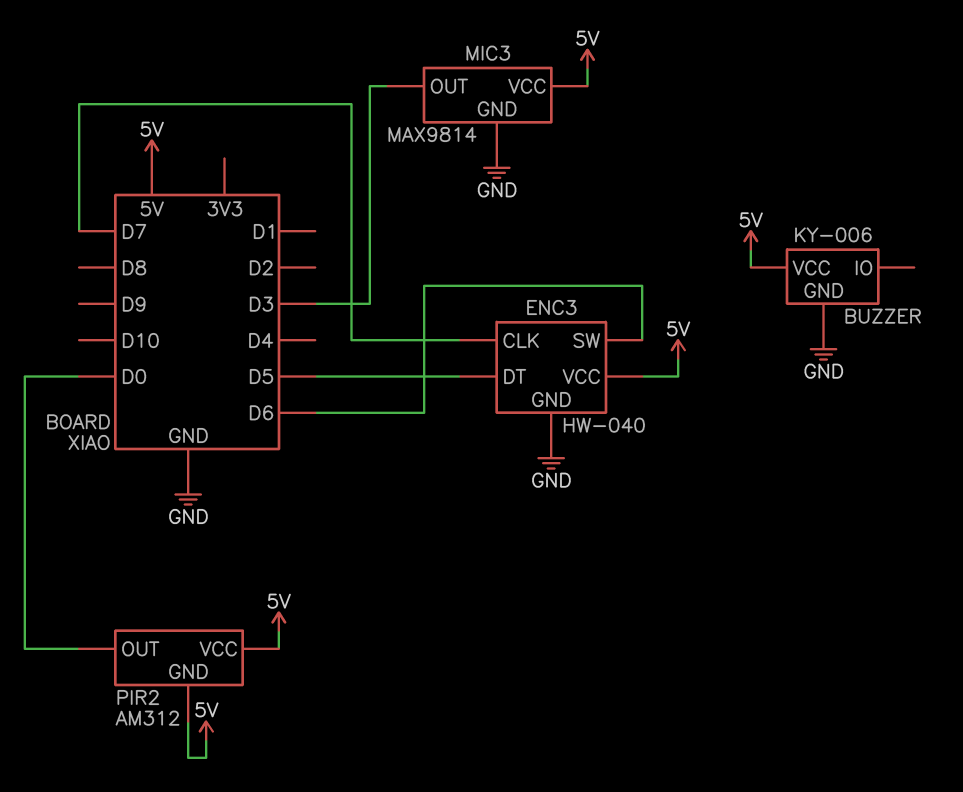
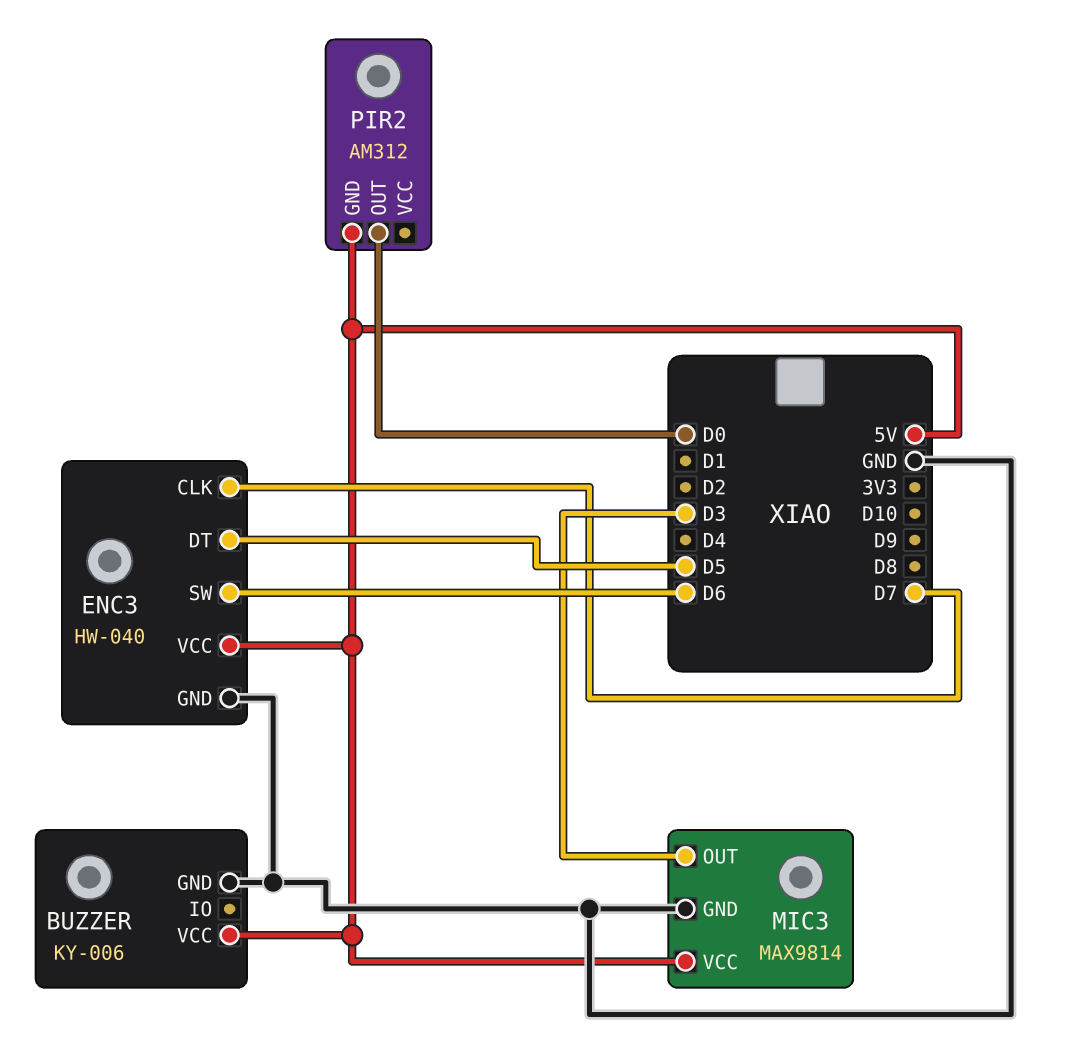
PIR2 pin VCC: 5V -> none

